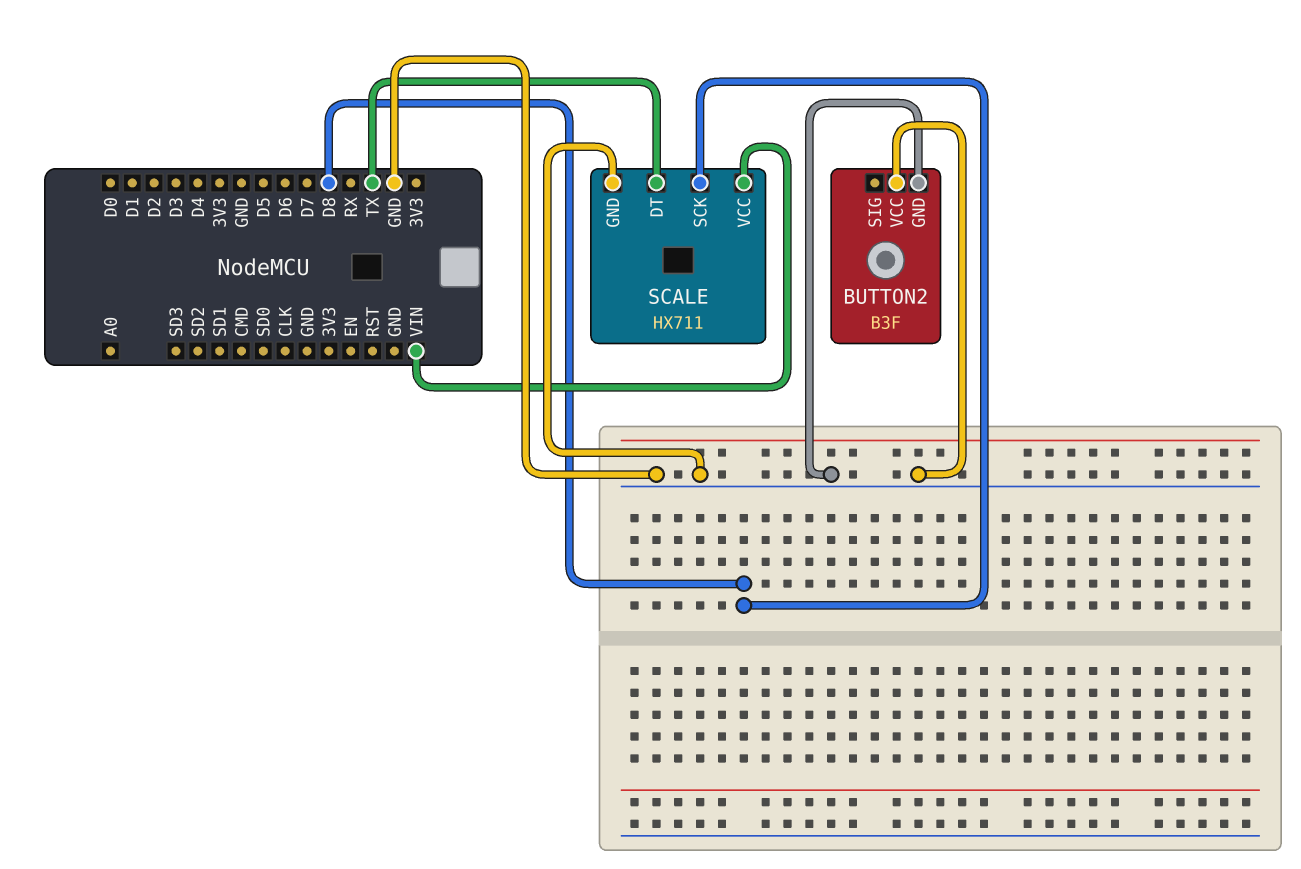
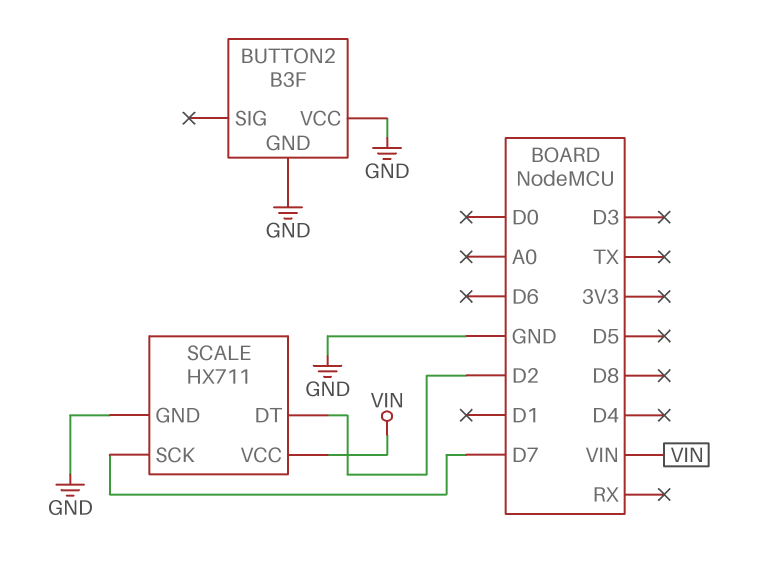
SCALE pin DT: TX -> D2
SCALE pin SCK: D8 -> D7

